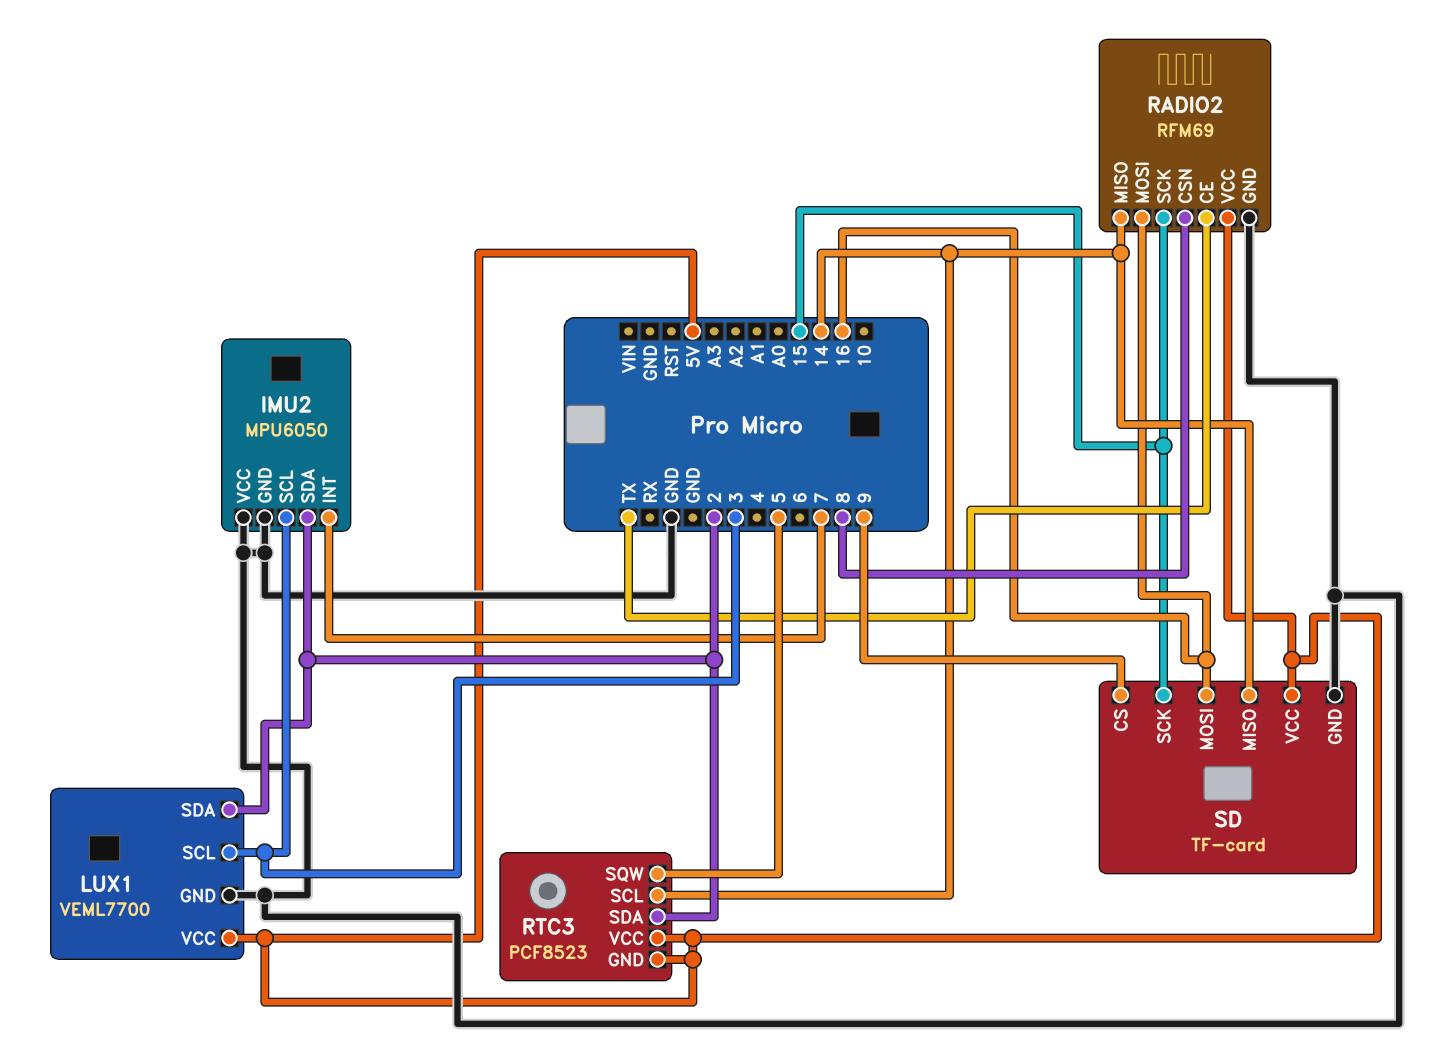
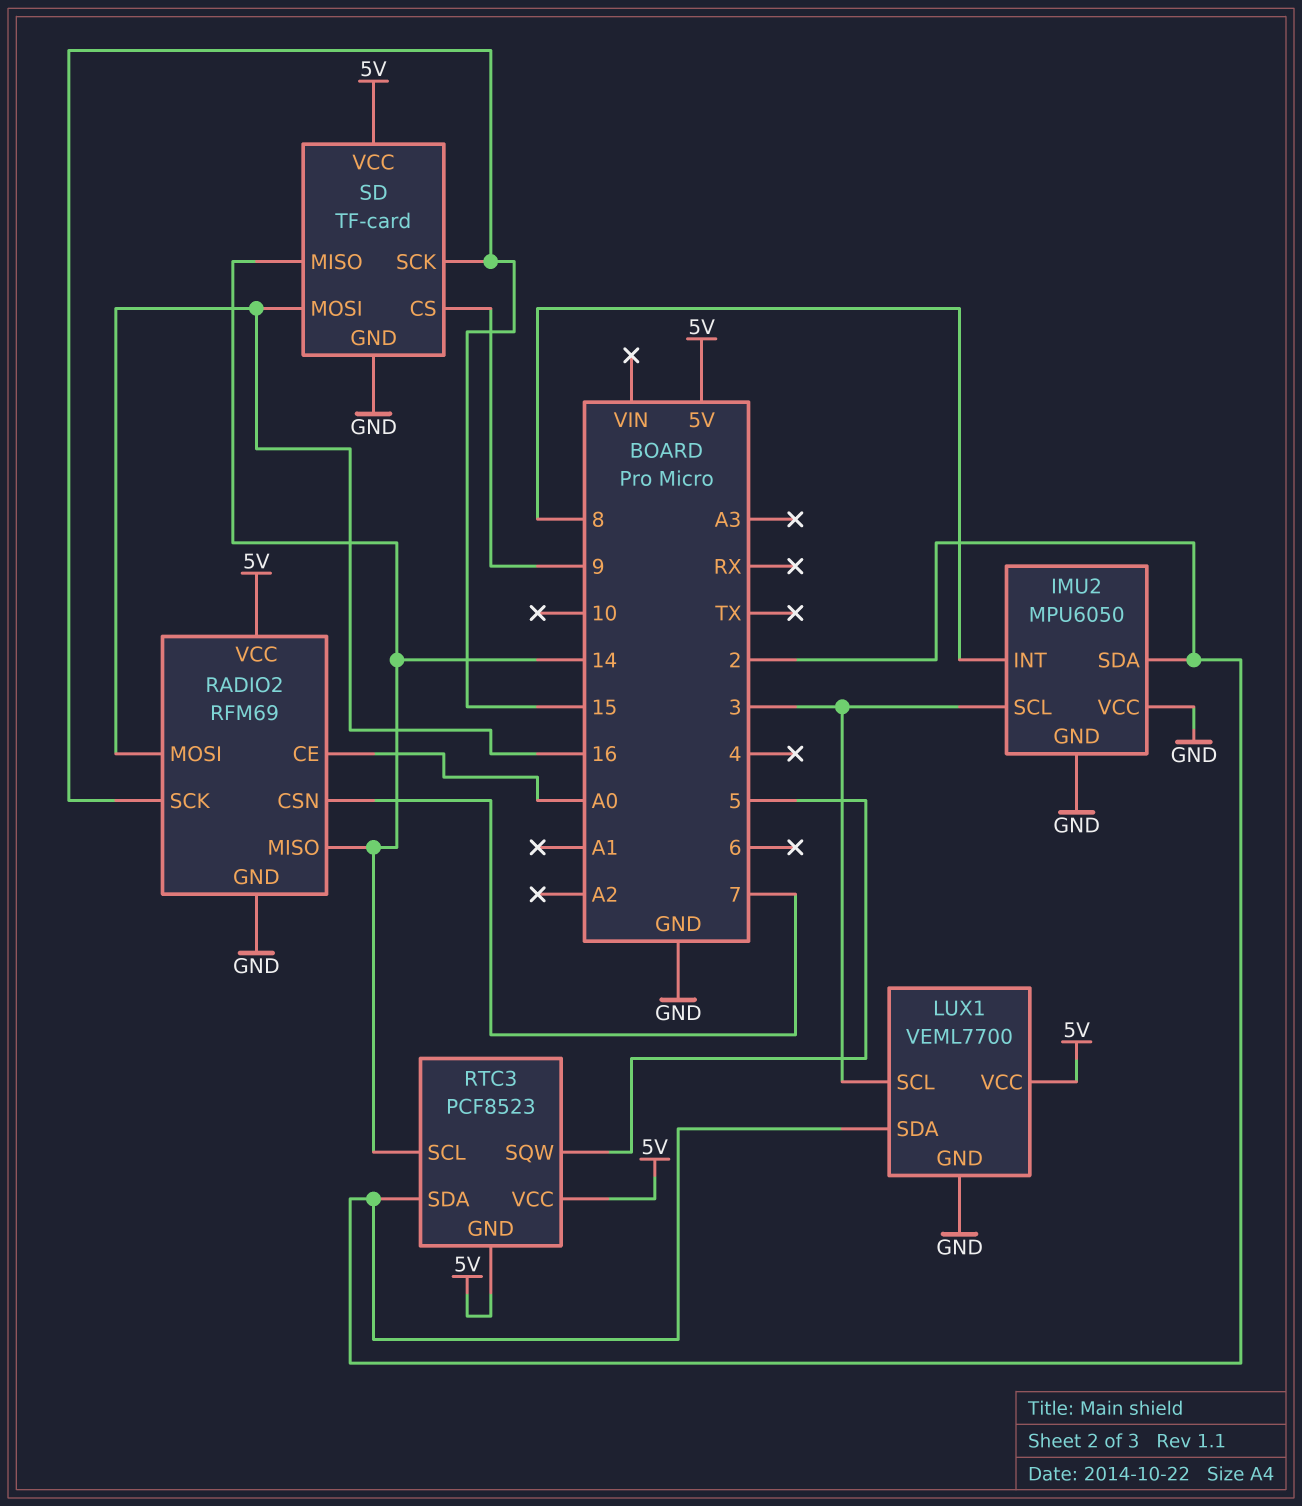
IMU2 pin INT: 7 -> 8
RADIO2 pin CE: TX -> A0
RADIO2 pin CSN: 8 -> 7

